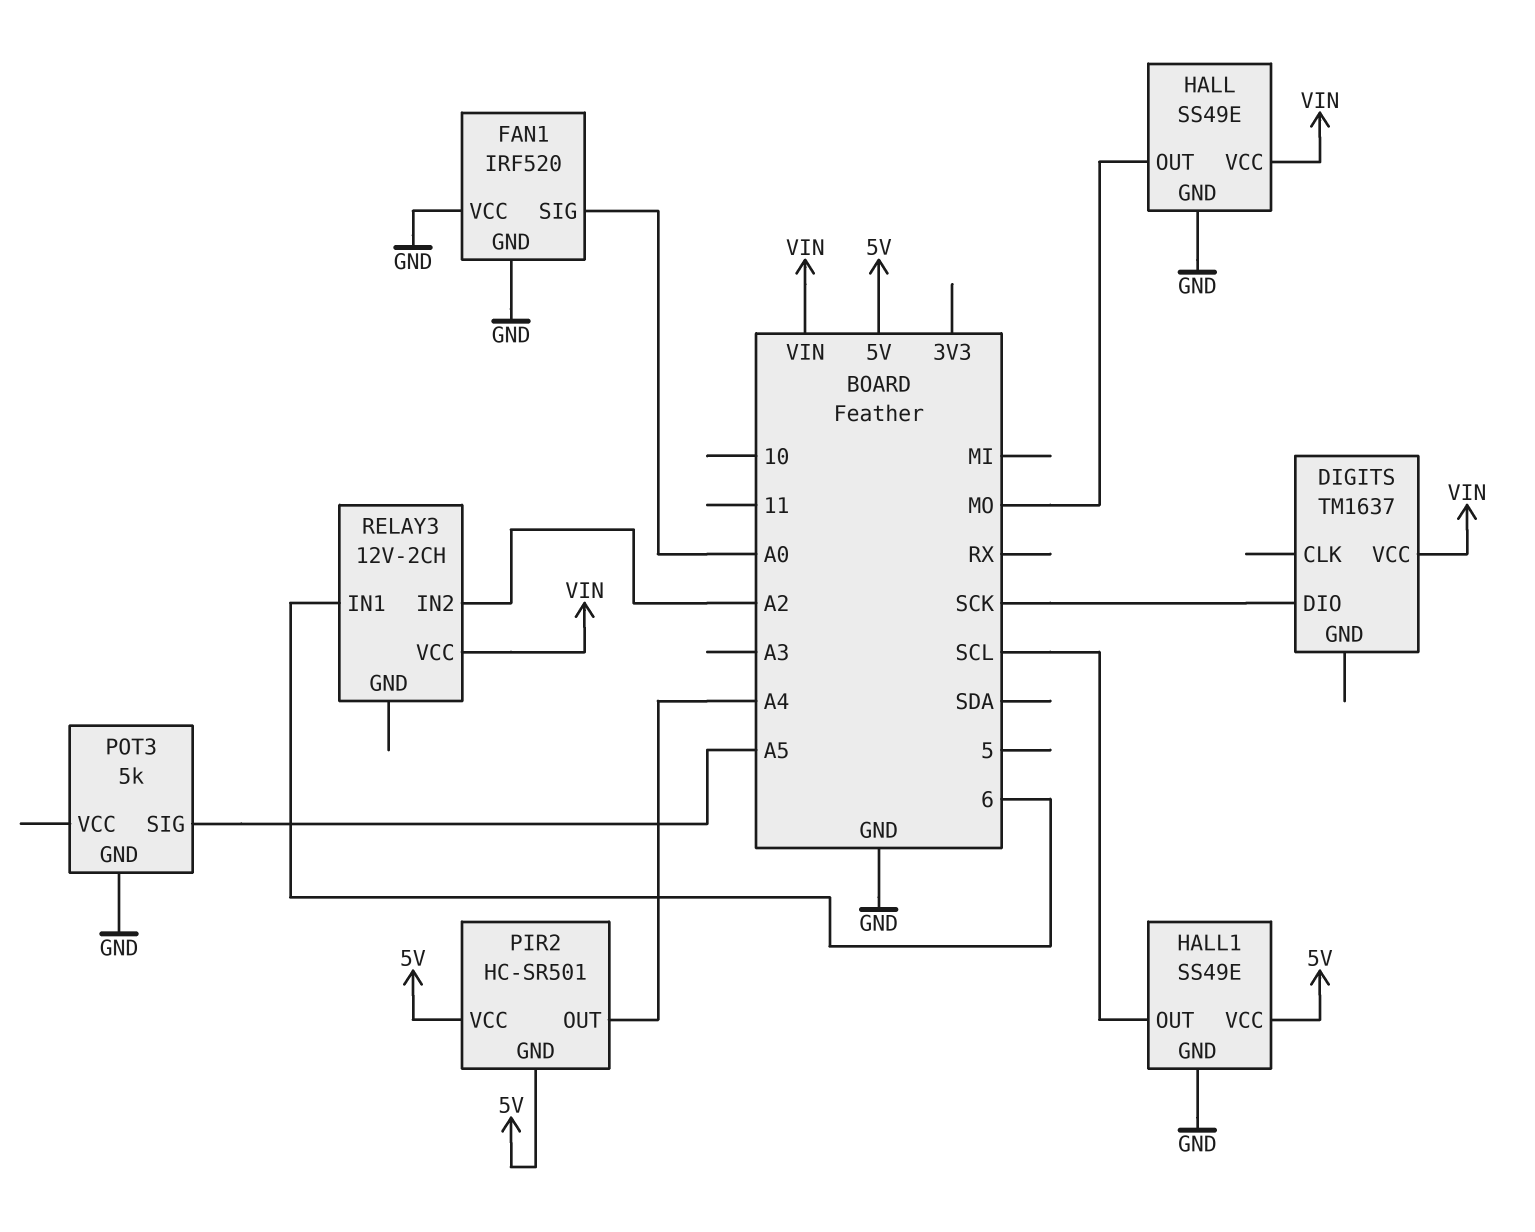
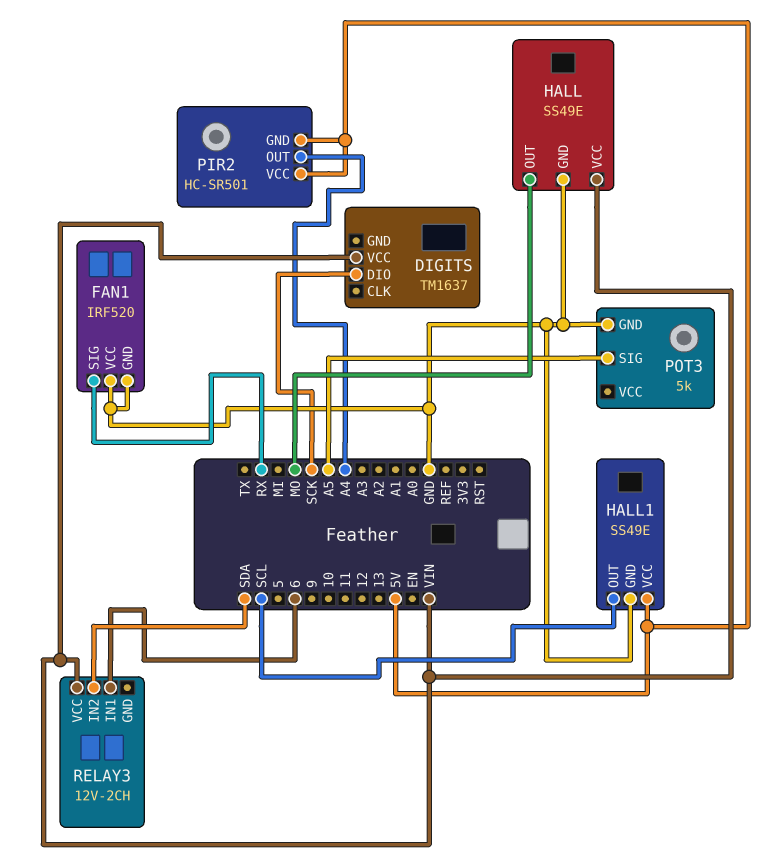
FAN1 pin SIG: A0 -> RX
RELAY3 pin IN2: A2 -> SDA

